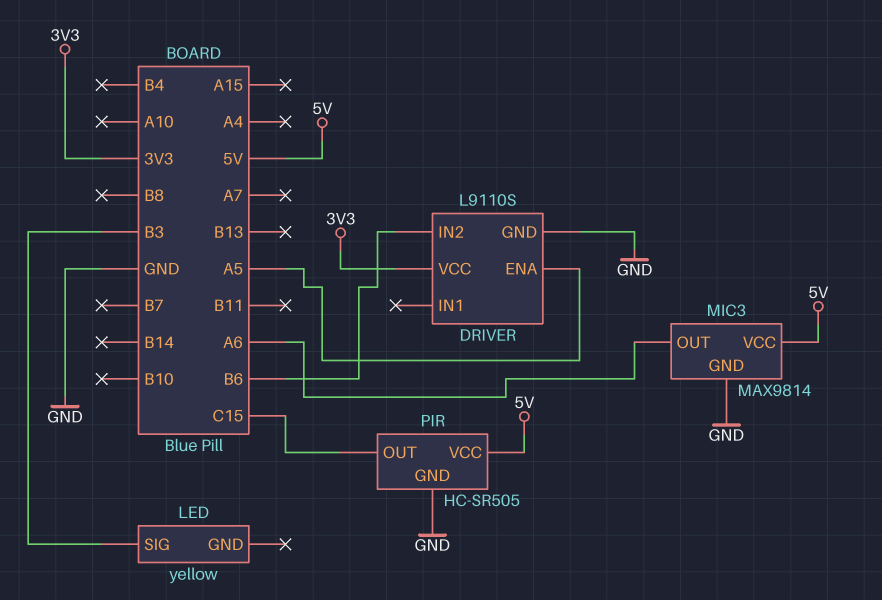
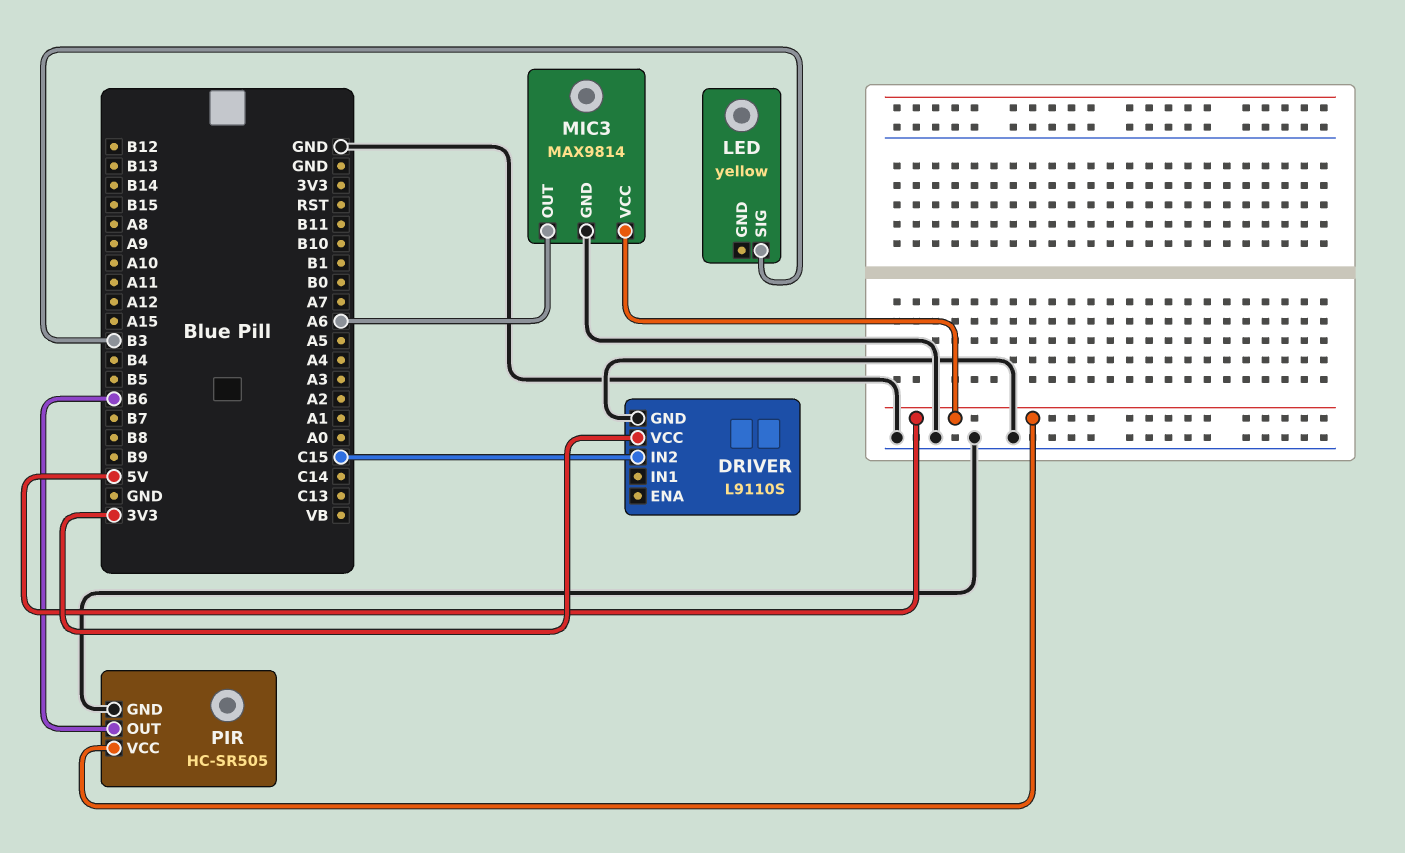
DRIVER pin ENA: A5 -> none
DRIVER pin IN2: B6 -> C15
PIR pin OUT: C15 -> B6

